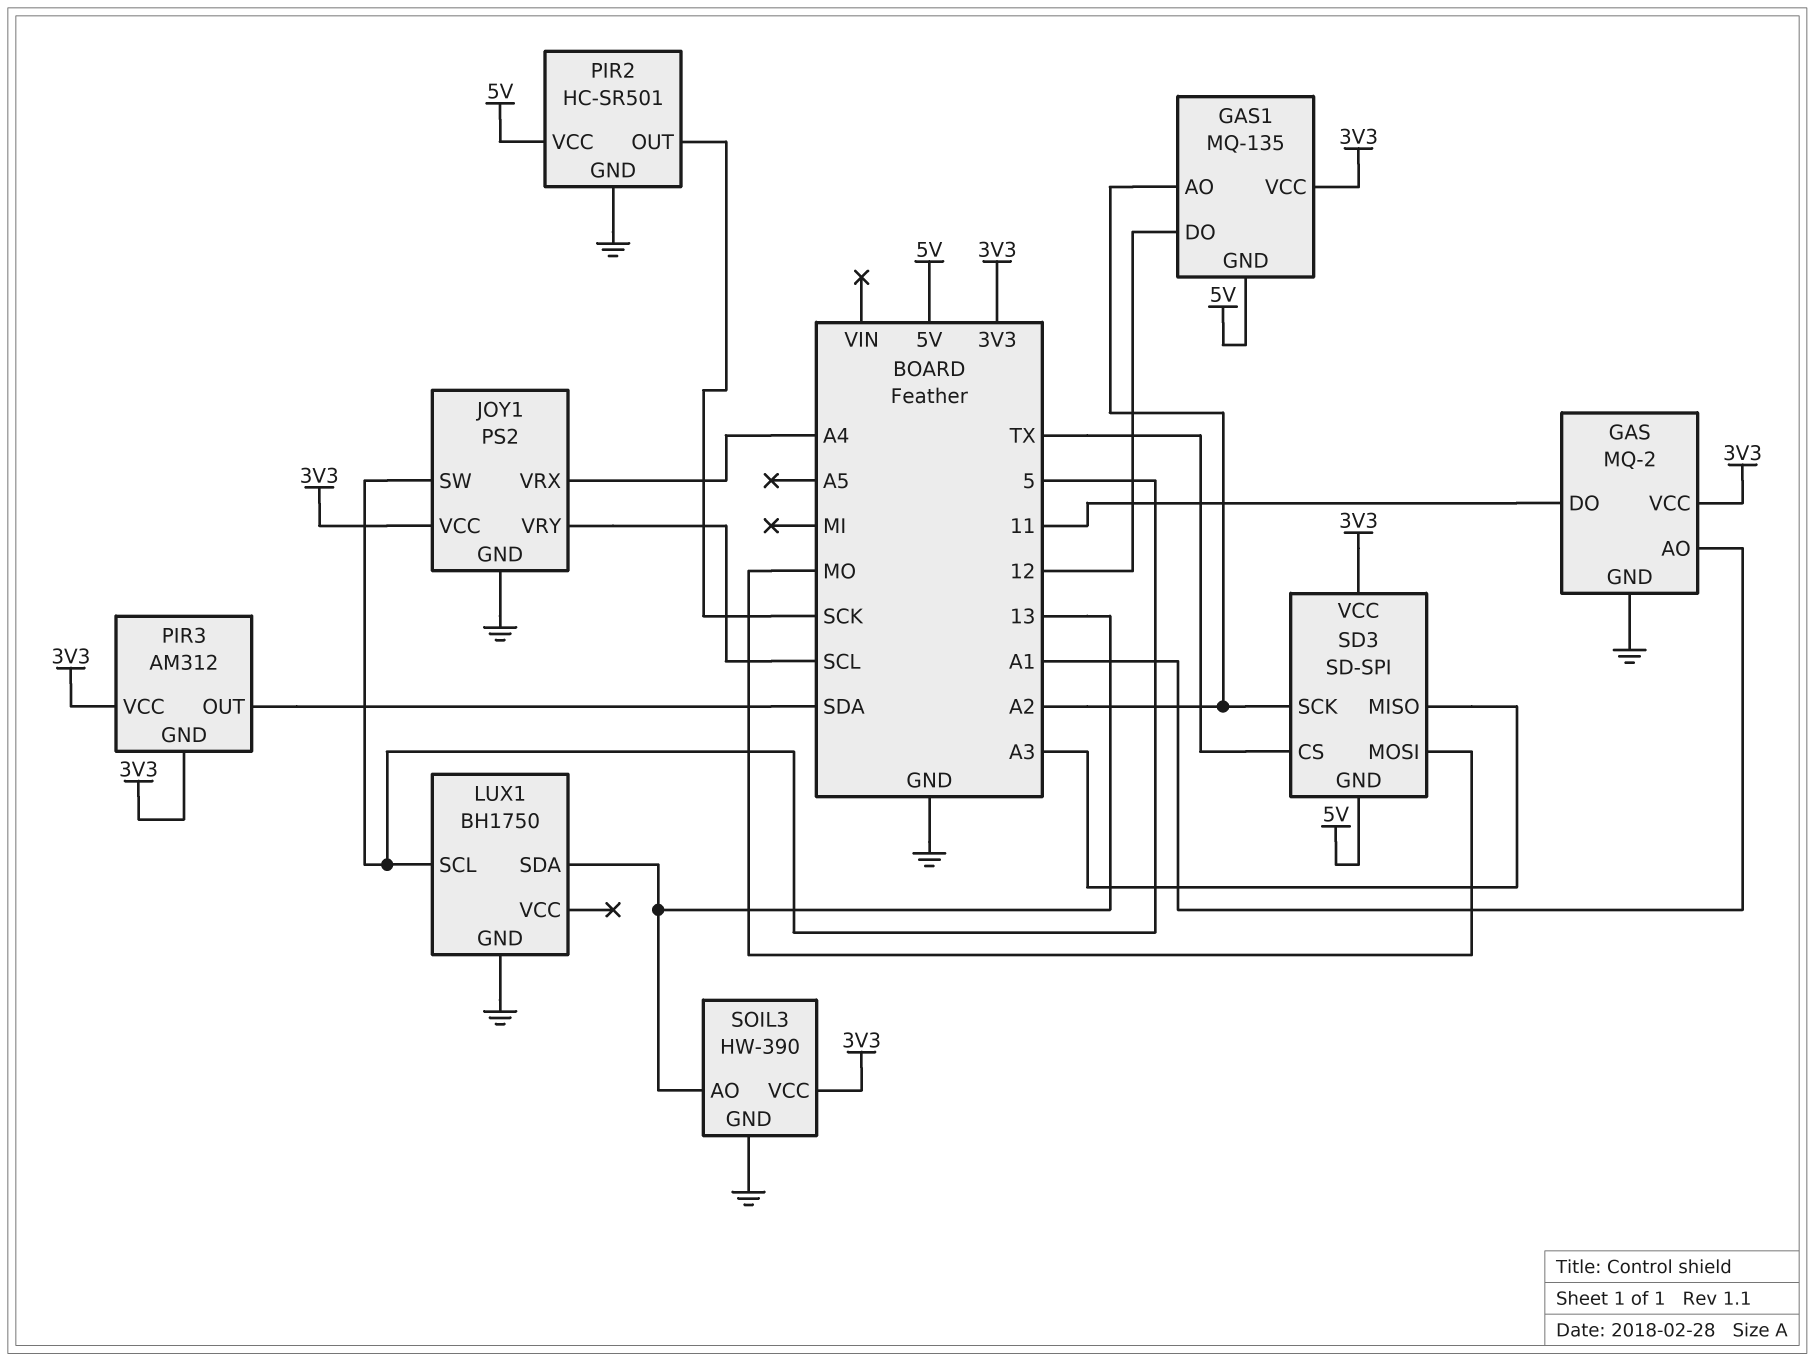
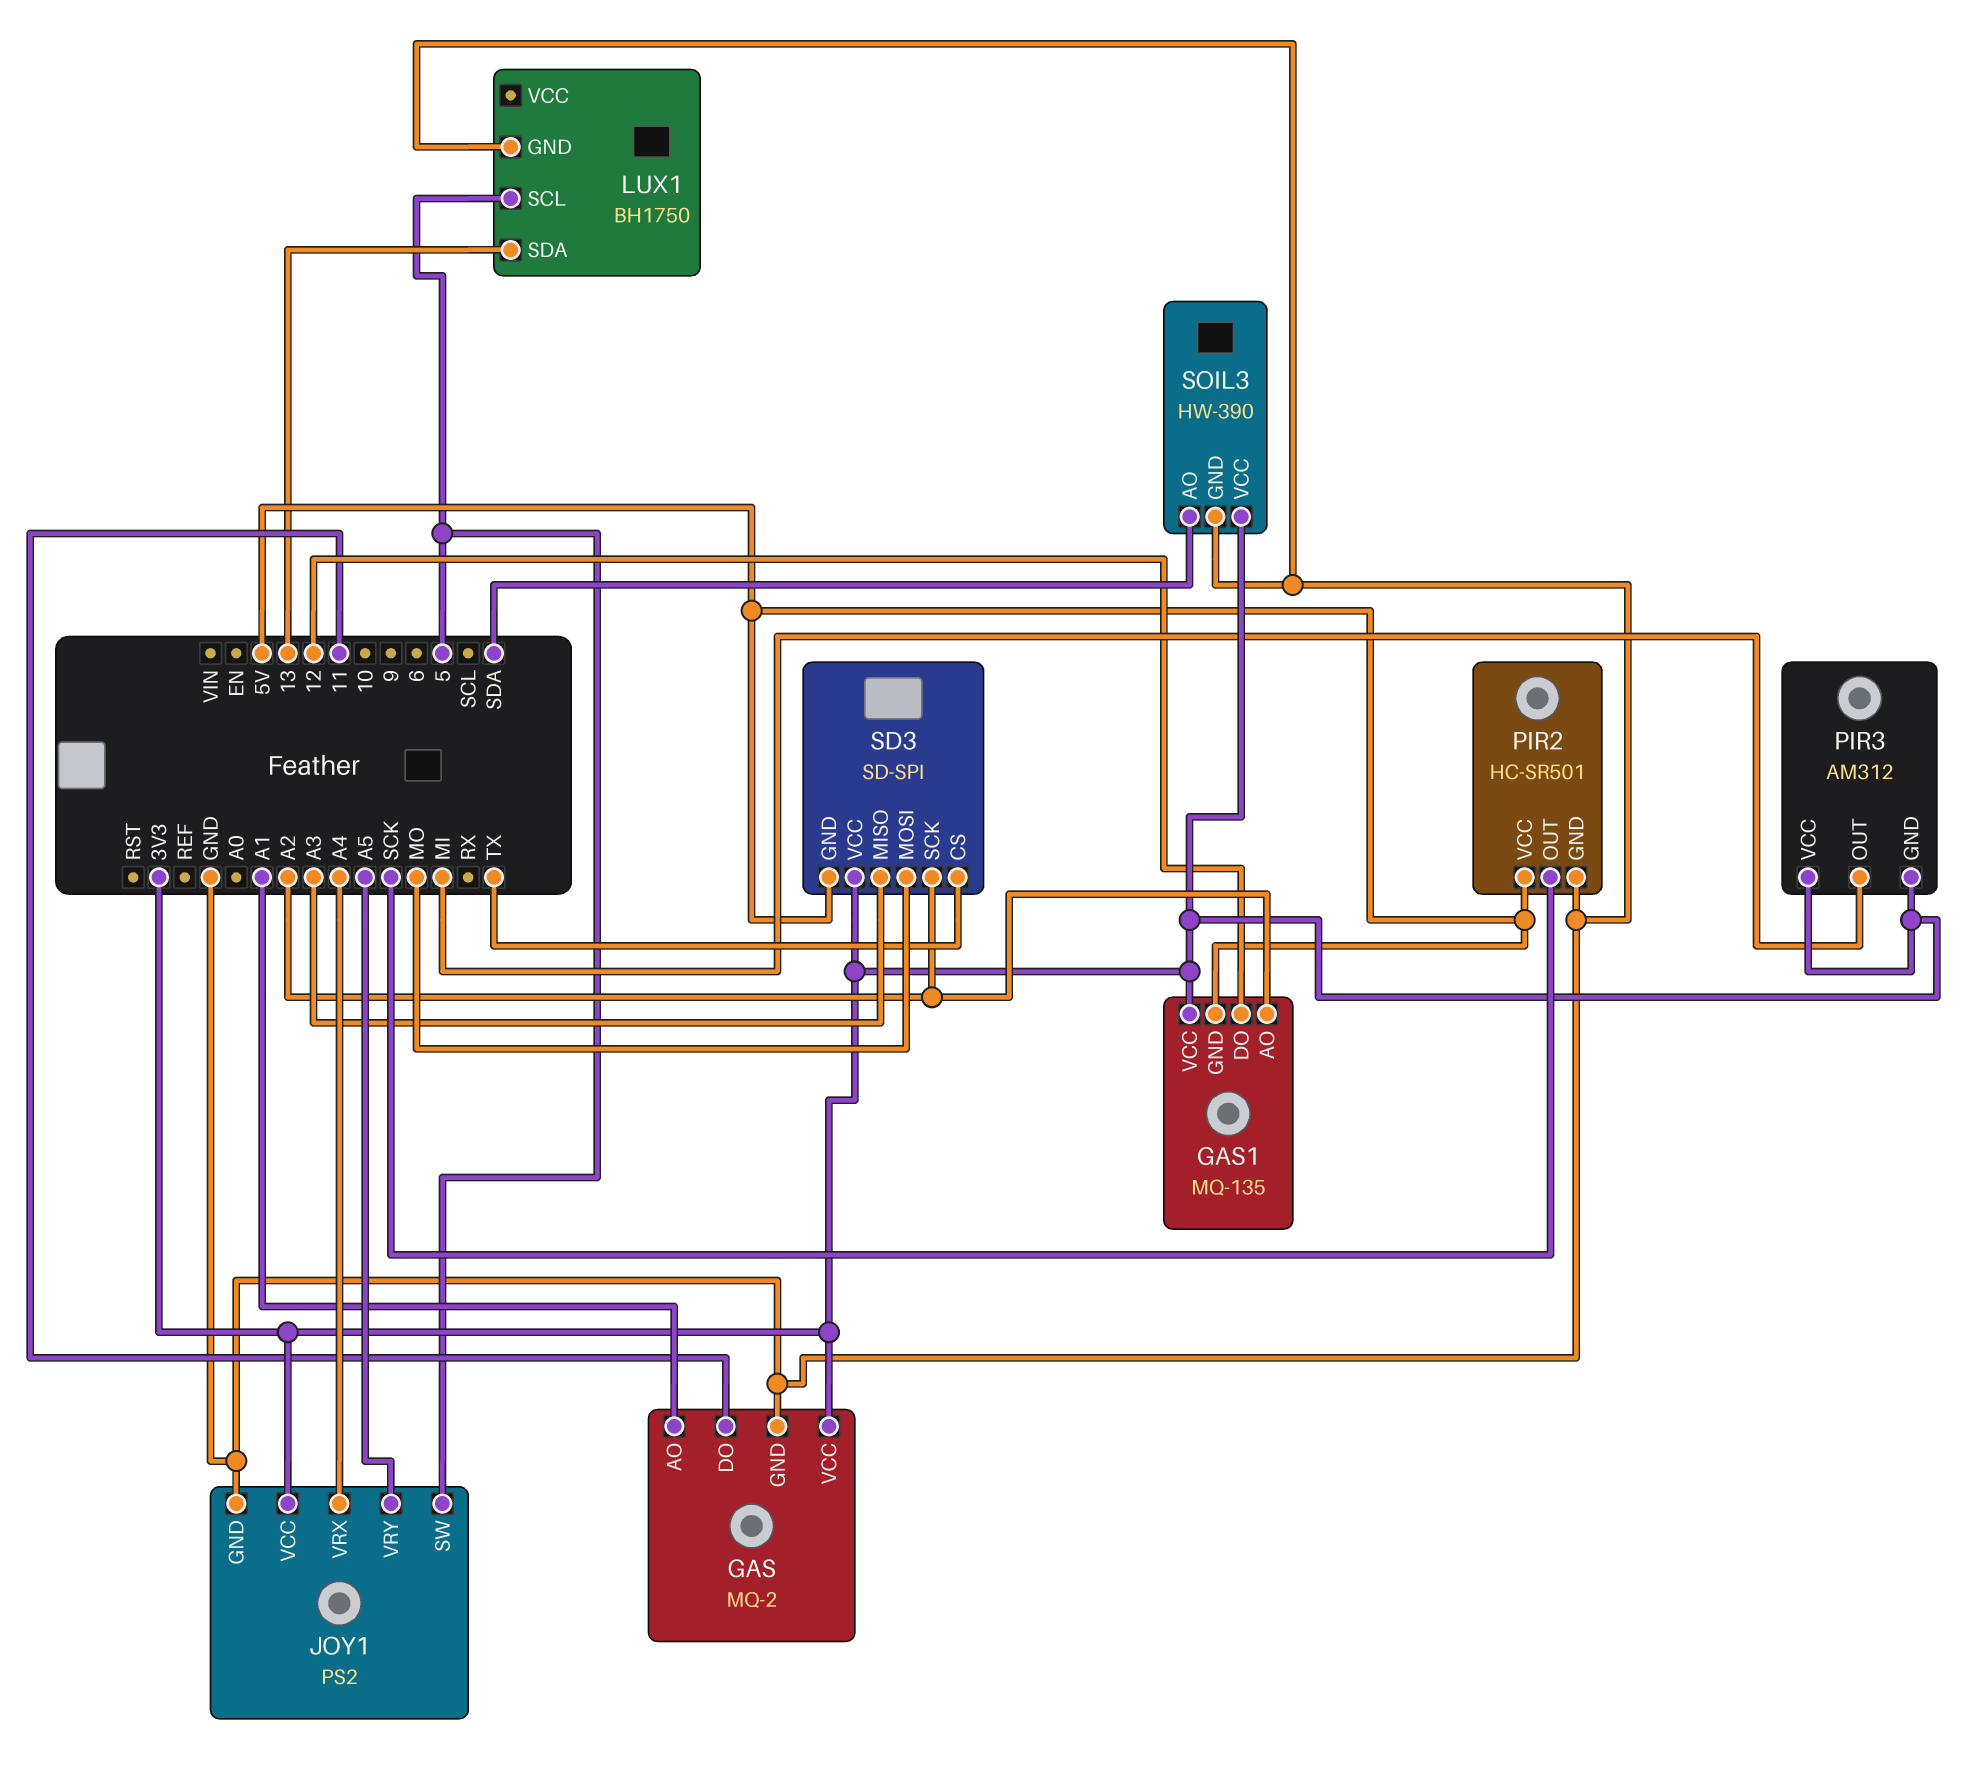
JOY1 pin VRY: SCL -> A5
PIR3 pin OUT: SDA -> MI
SOIL3 pin AO: 13 -> SDA

